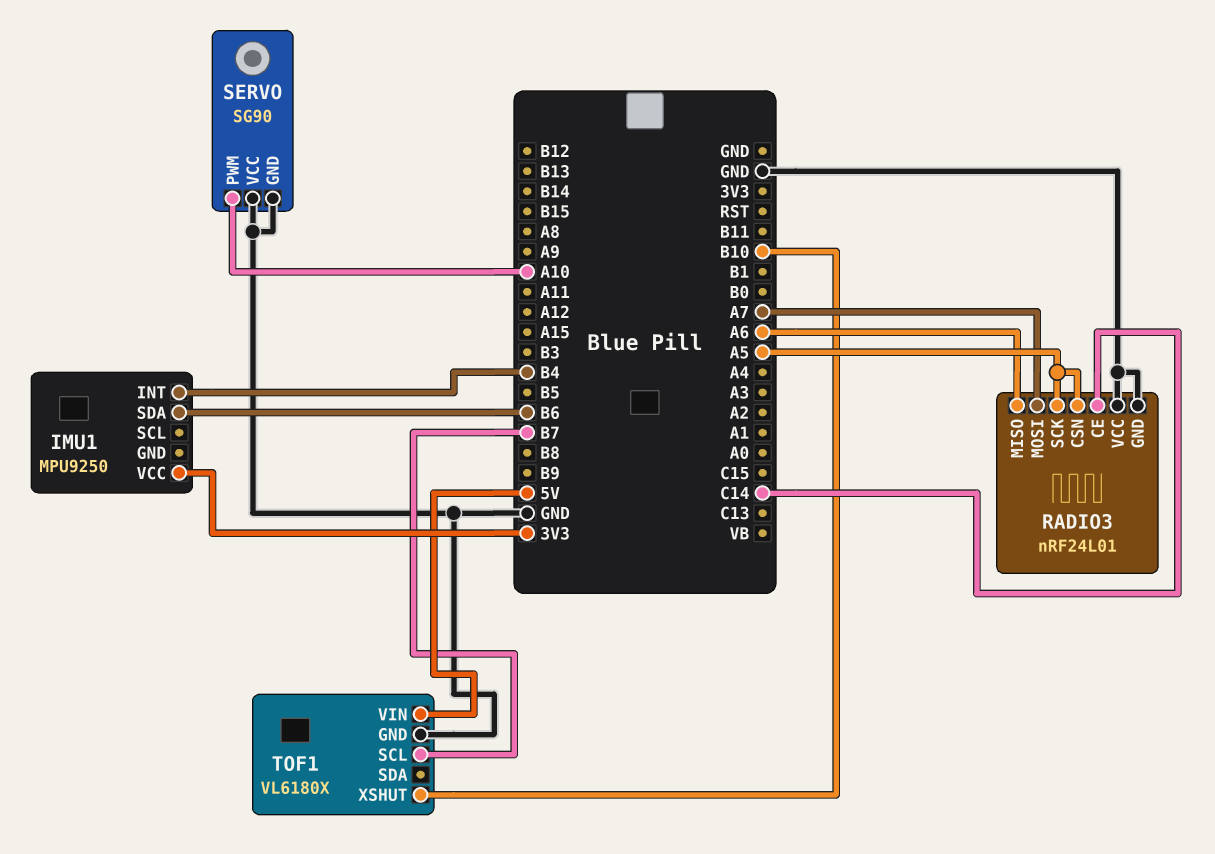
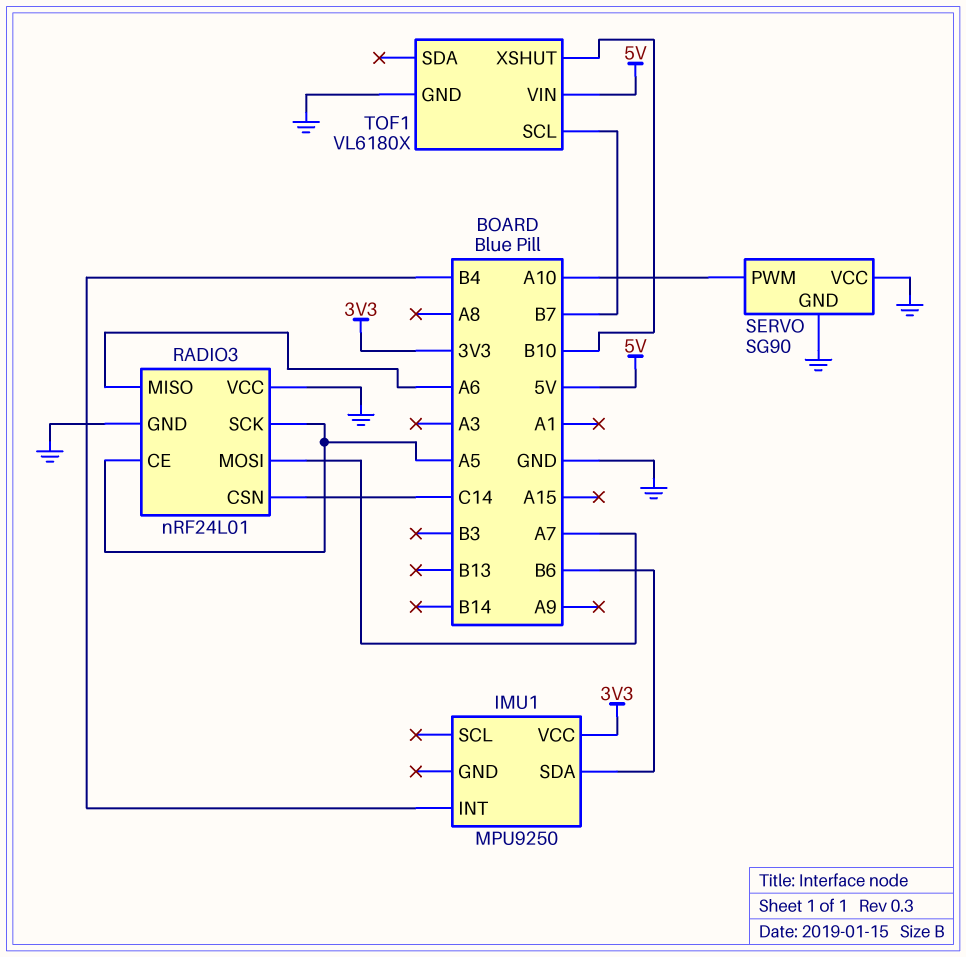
RADIO3 pin CE: C14 -> A5
RADIO3 pin CSN: A5 -> C14

